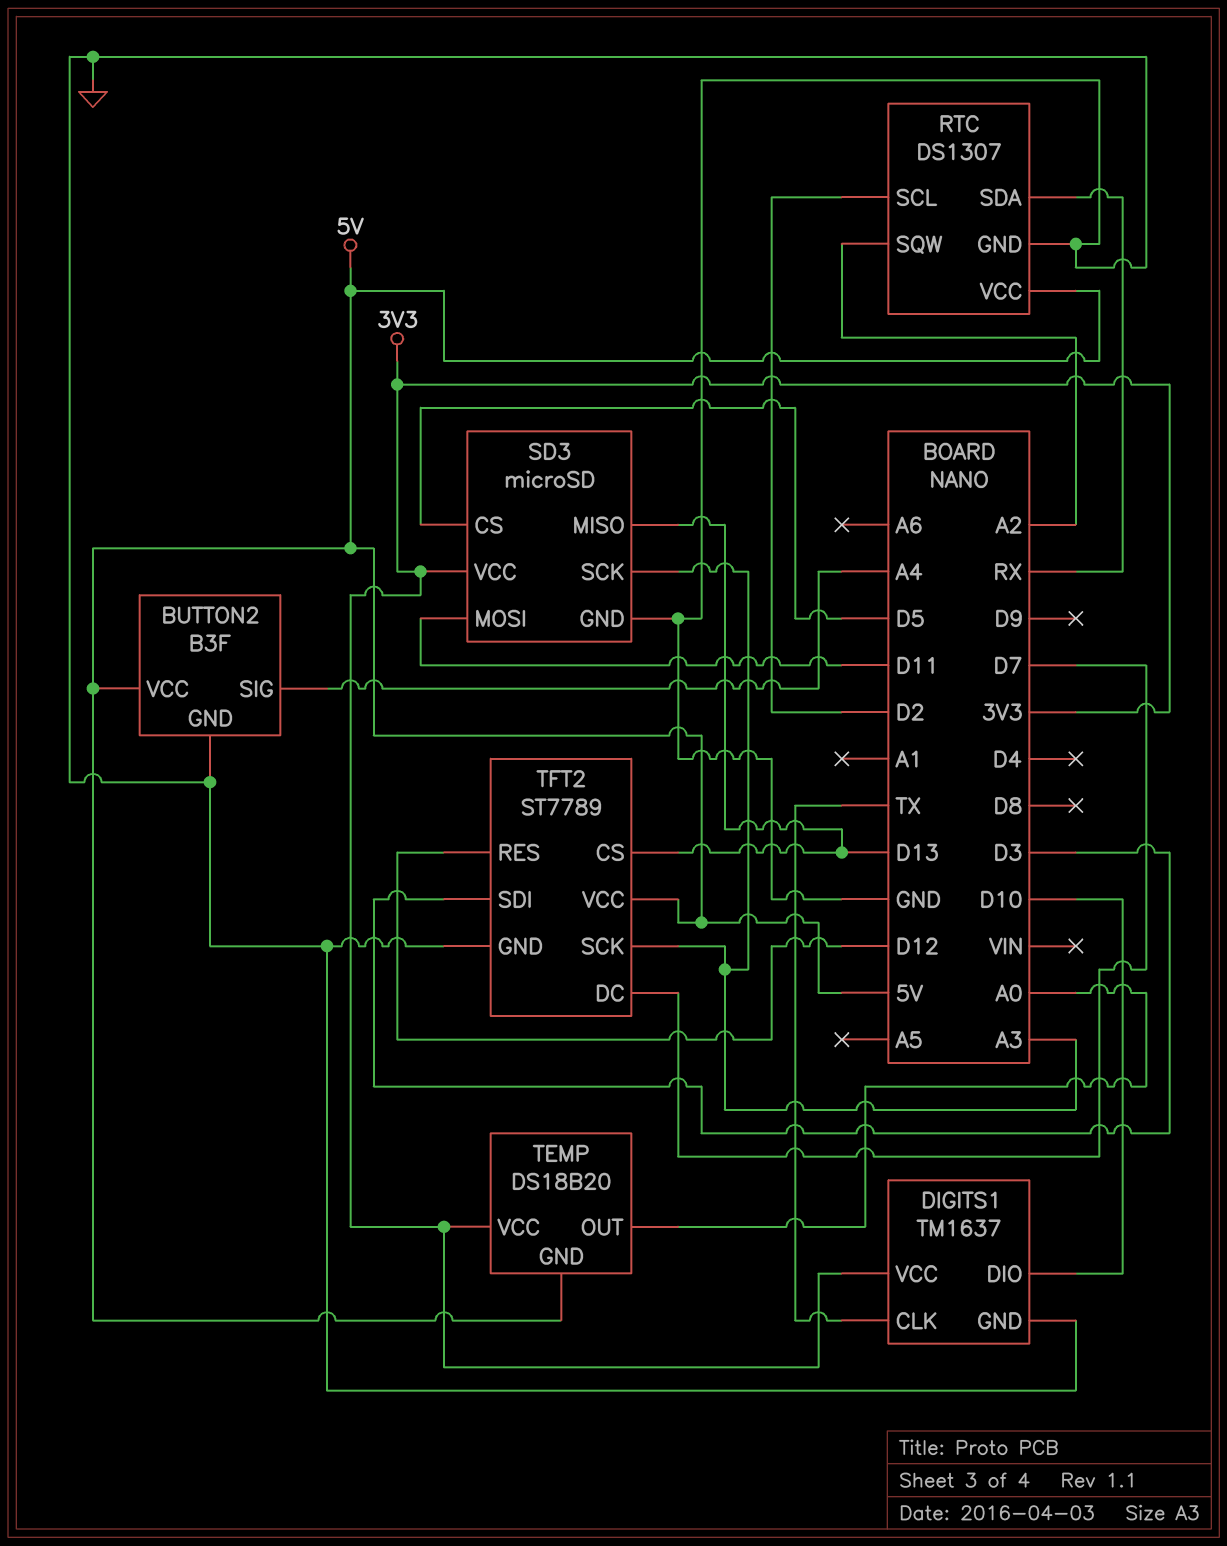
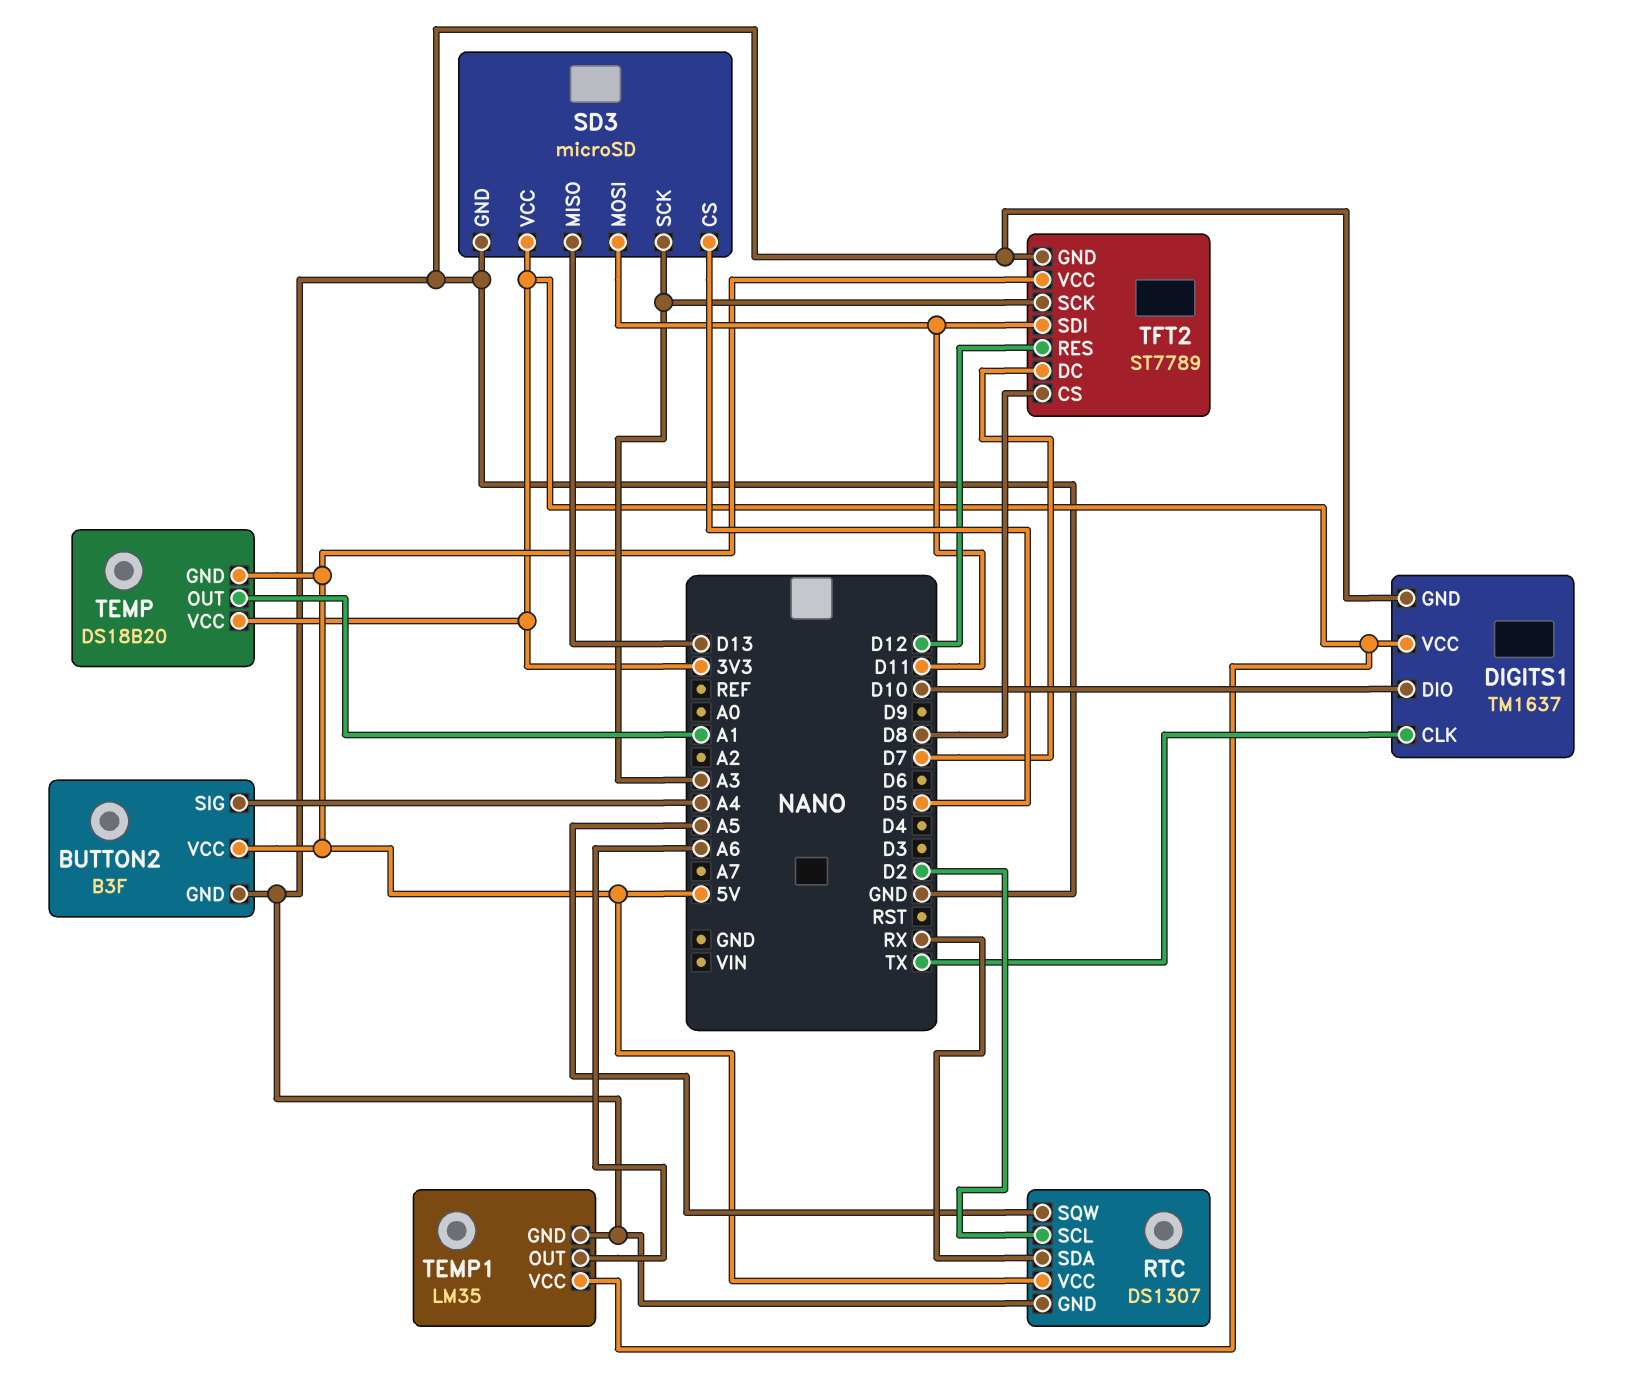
RTC pin SQW: A2 -> A5
TEMP pin OUT: A0 -> A1
TEMP1: none -> LM35
TEMP1 pin GND: none -> GND
TEMP1 pin OUT: none -> A6
TEMP1 pin VCC: none -> 3V3
TFT2 pin CS: D13 -> D8
TFT2 pin SDI: D3 -> D11

